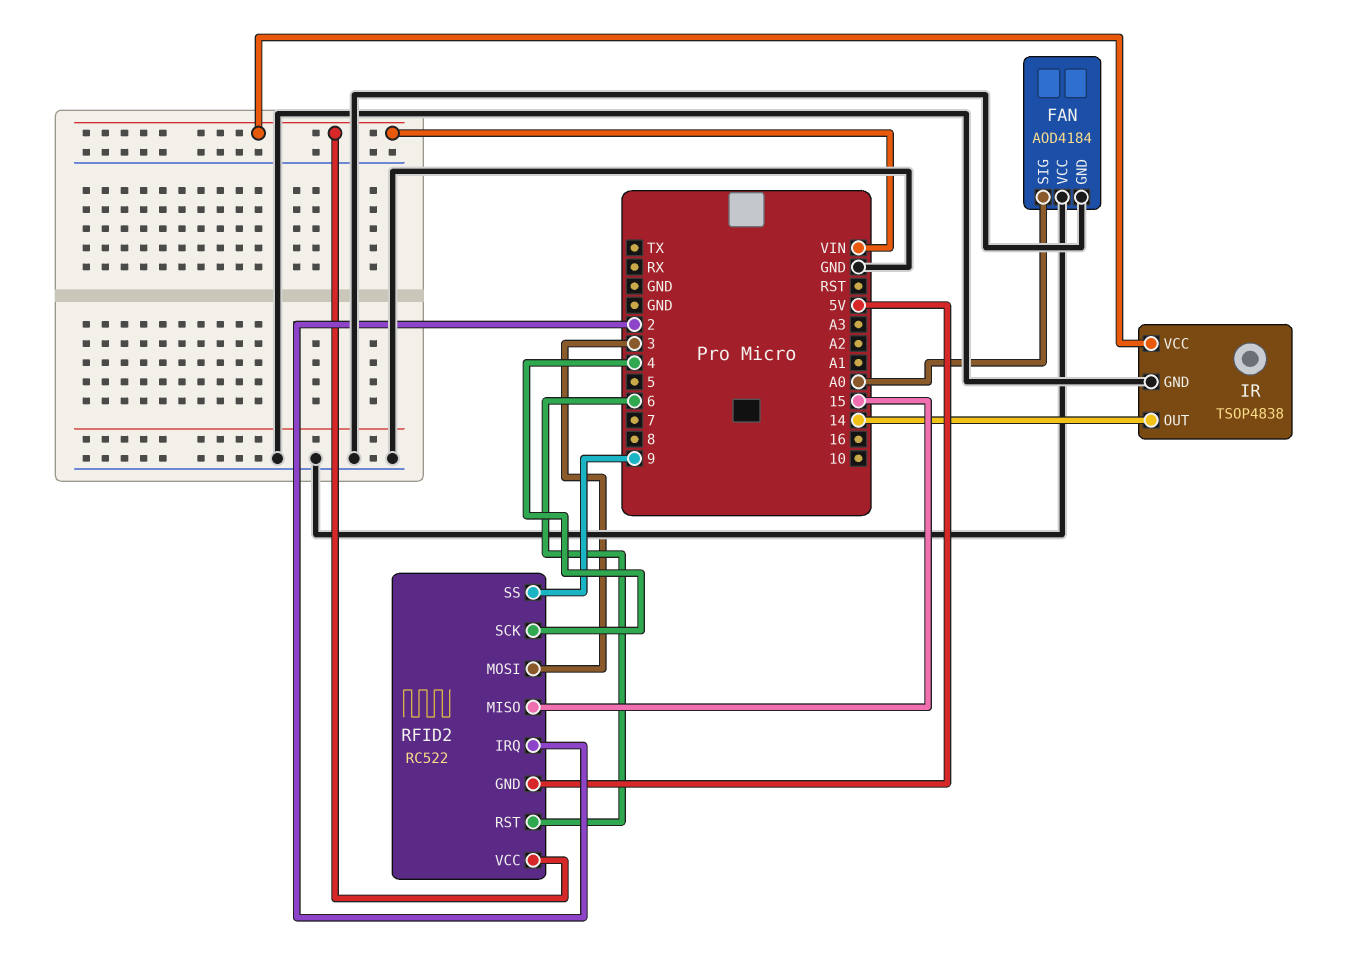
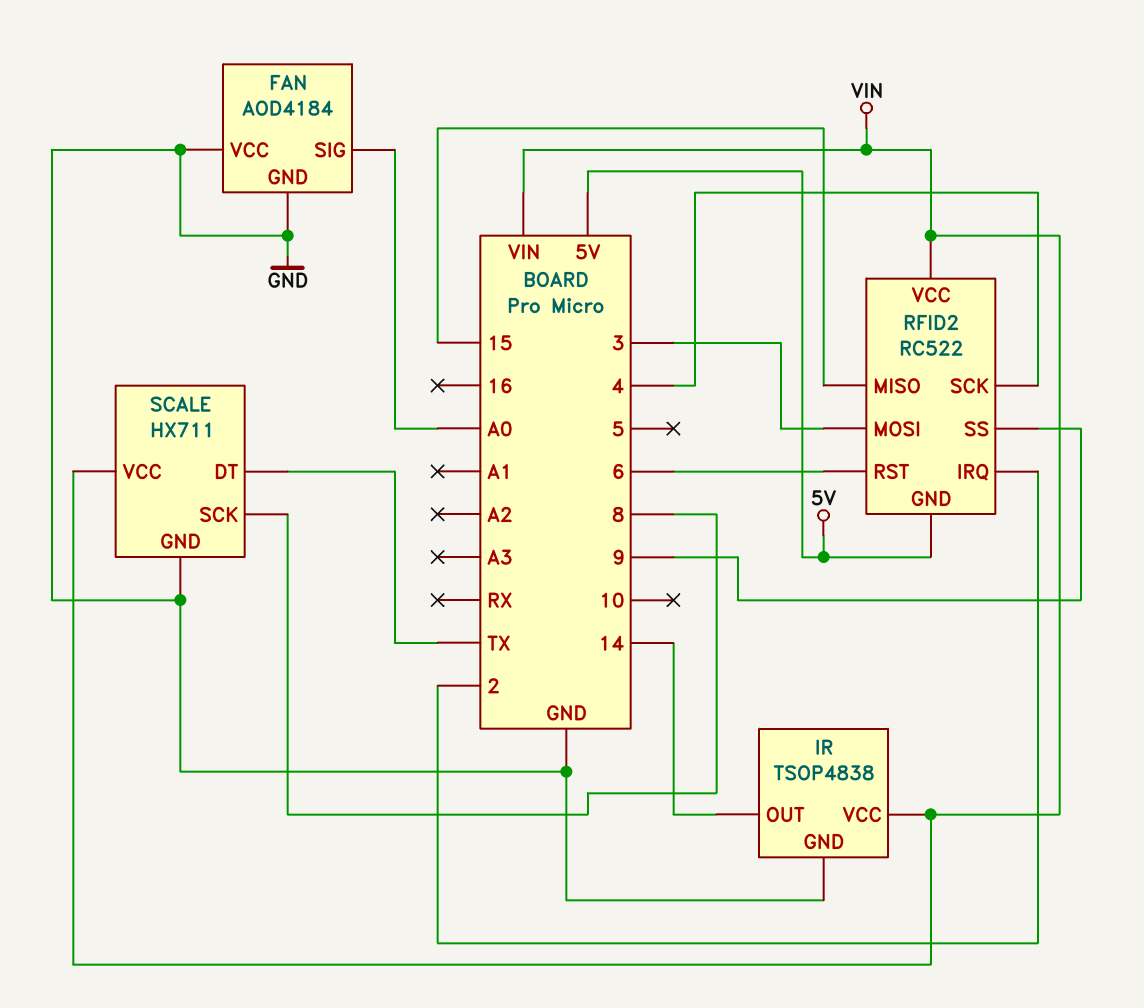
SCALE: none -> HX711
SCALE pin DT: none -> TX
SCALE pin GND: none -> GND
SCALE pin SCK: none -> 8
SCALE pin VCC: none -> VIN

